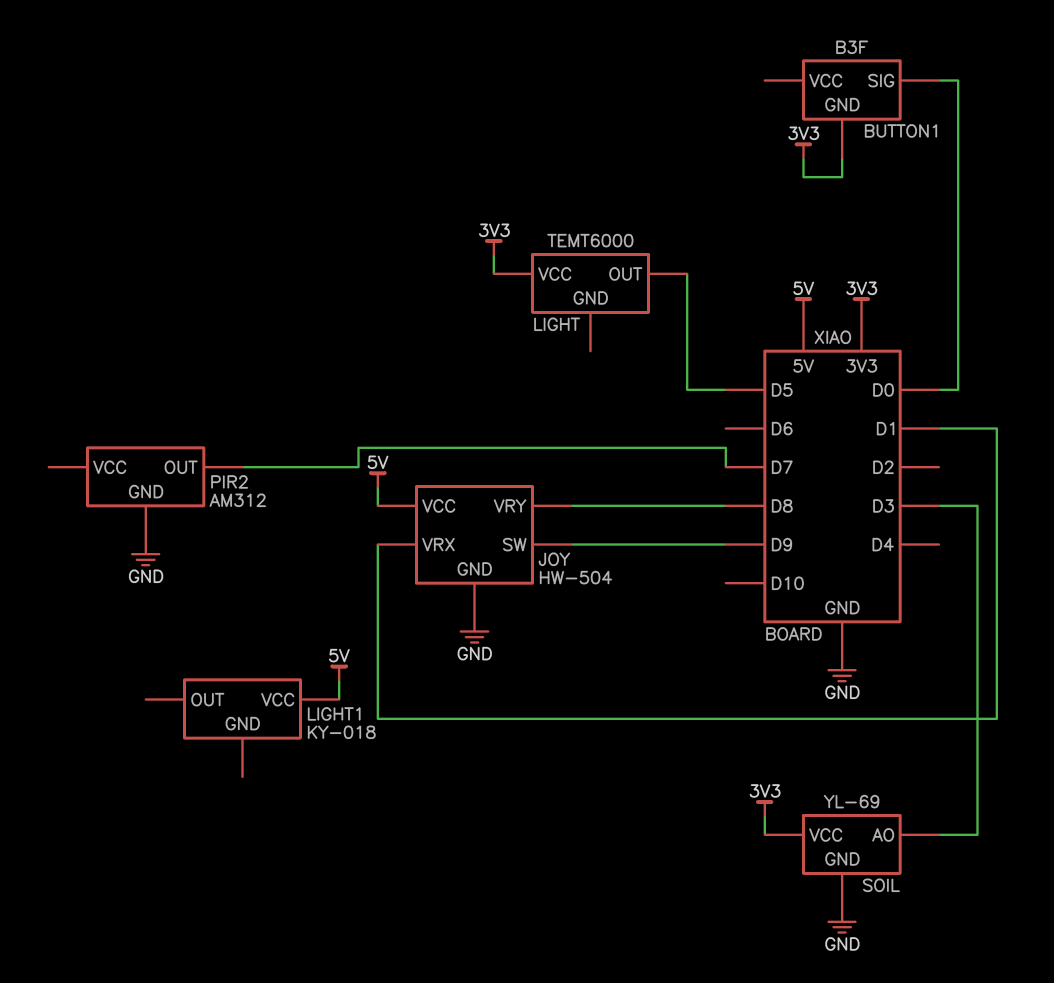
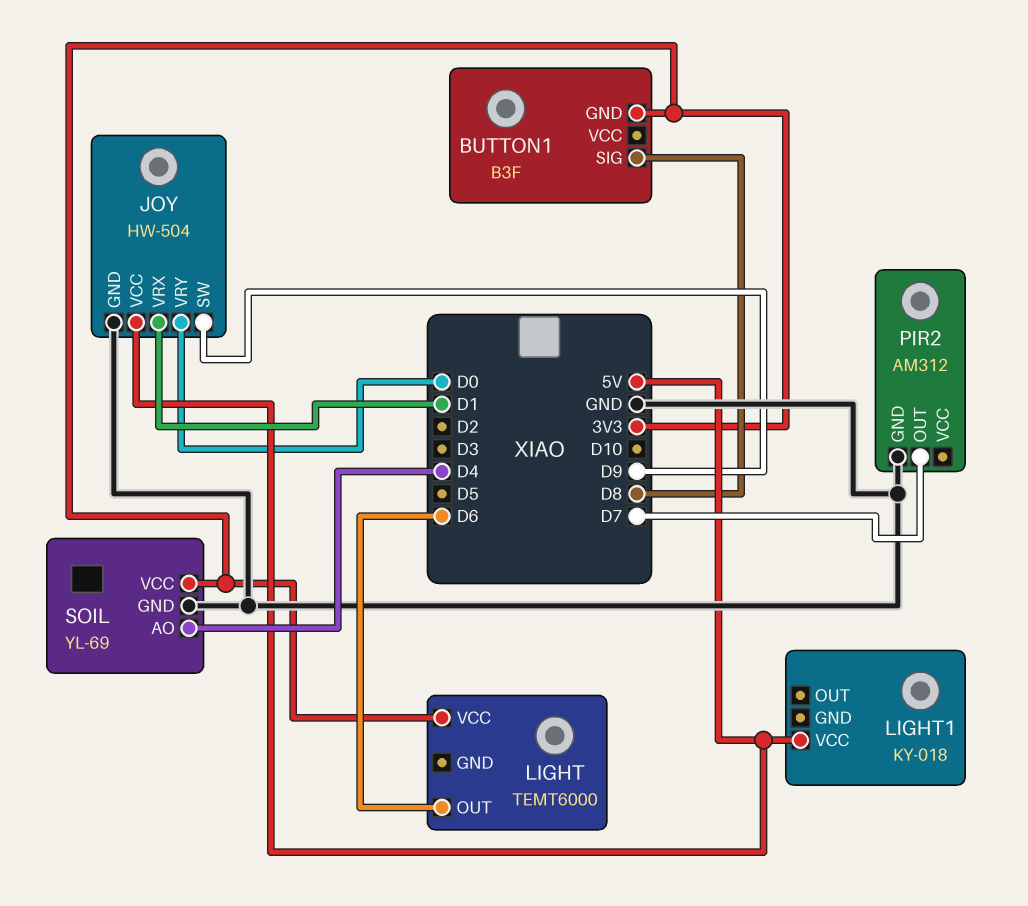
BUTTON1 pin SIG: D0 -> D8
JOY pin VRY: D8 -> D0
LIGHT pin OUT: D5 -> D6
SOIL pin AO: D3 -> D4

